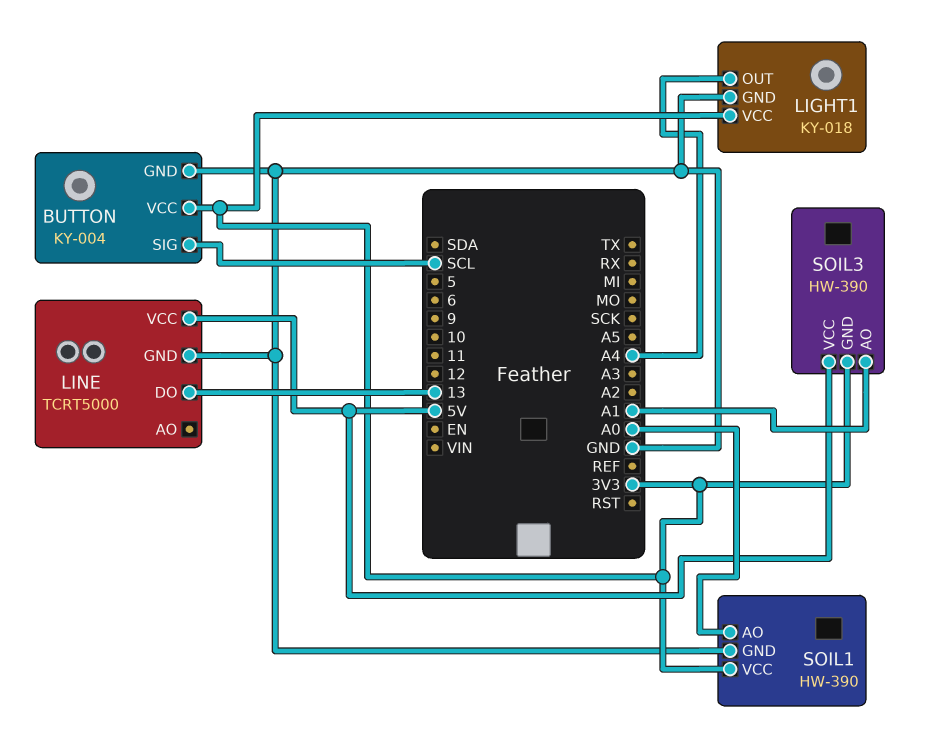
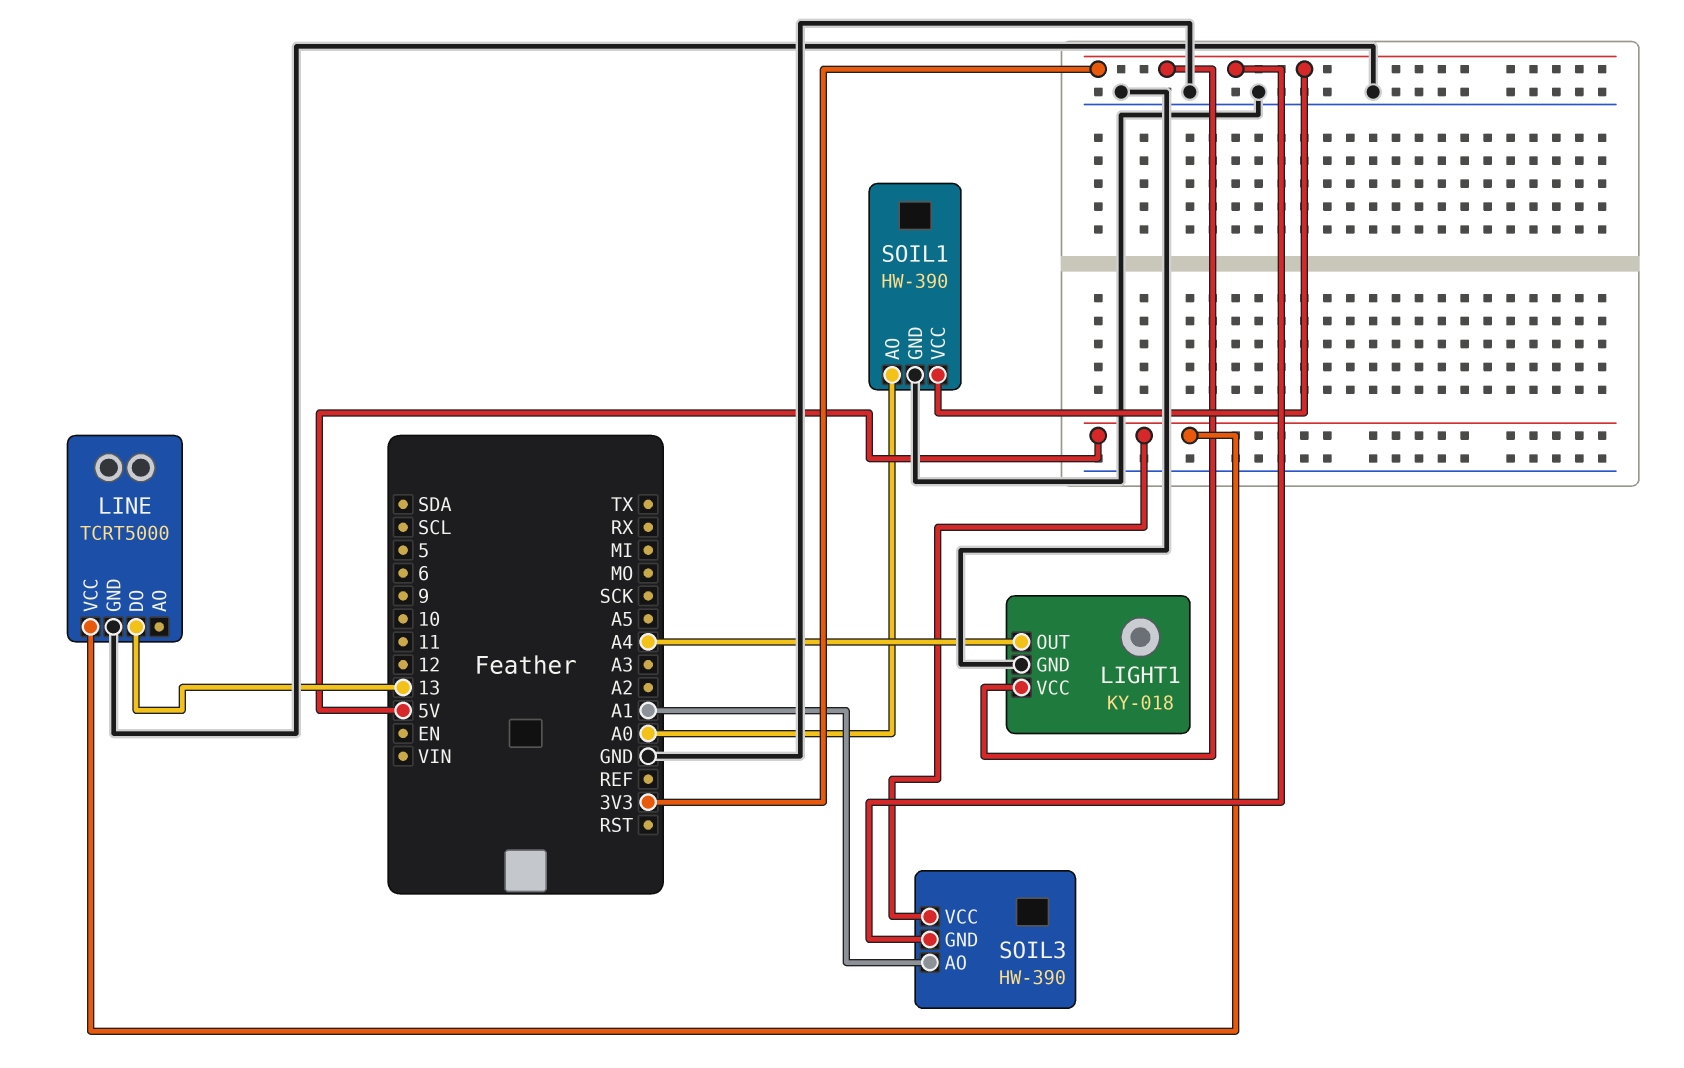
BUTTON: KY-004 -> none
BUTTON pin GND: GND -> none
BUTTON pin SIG: SCL -> none
BUTTON pin VCC: 3V3 -> none

